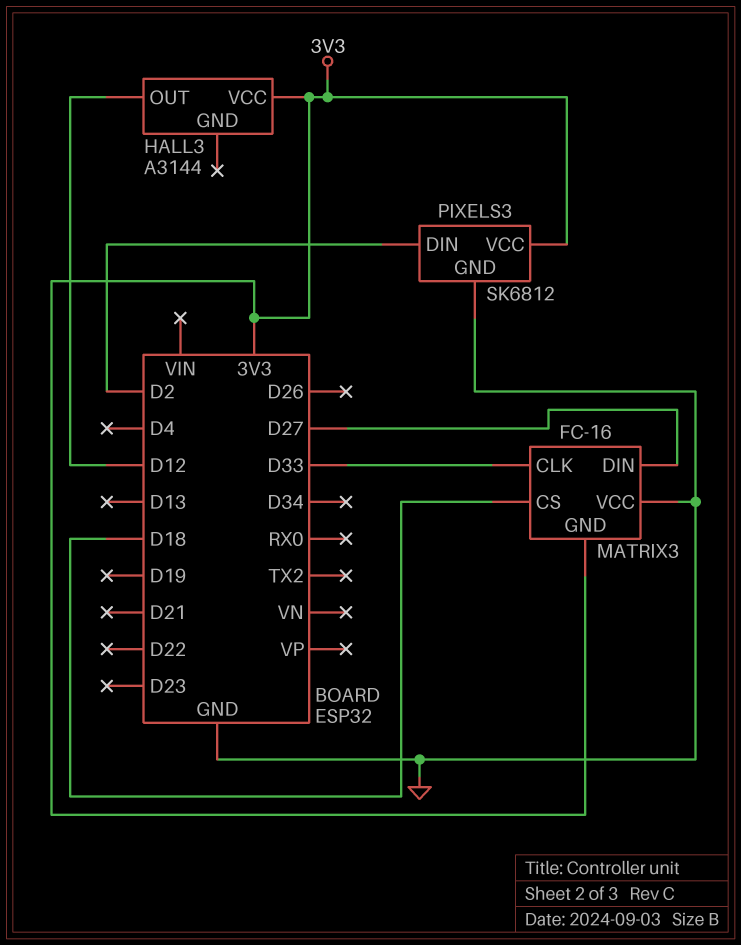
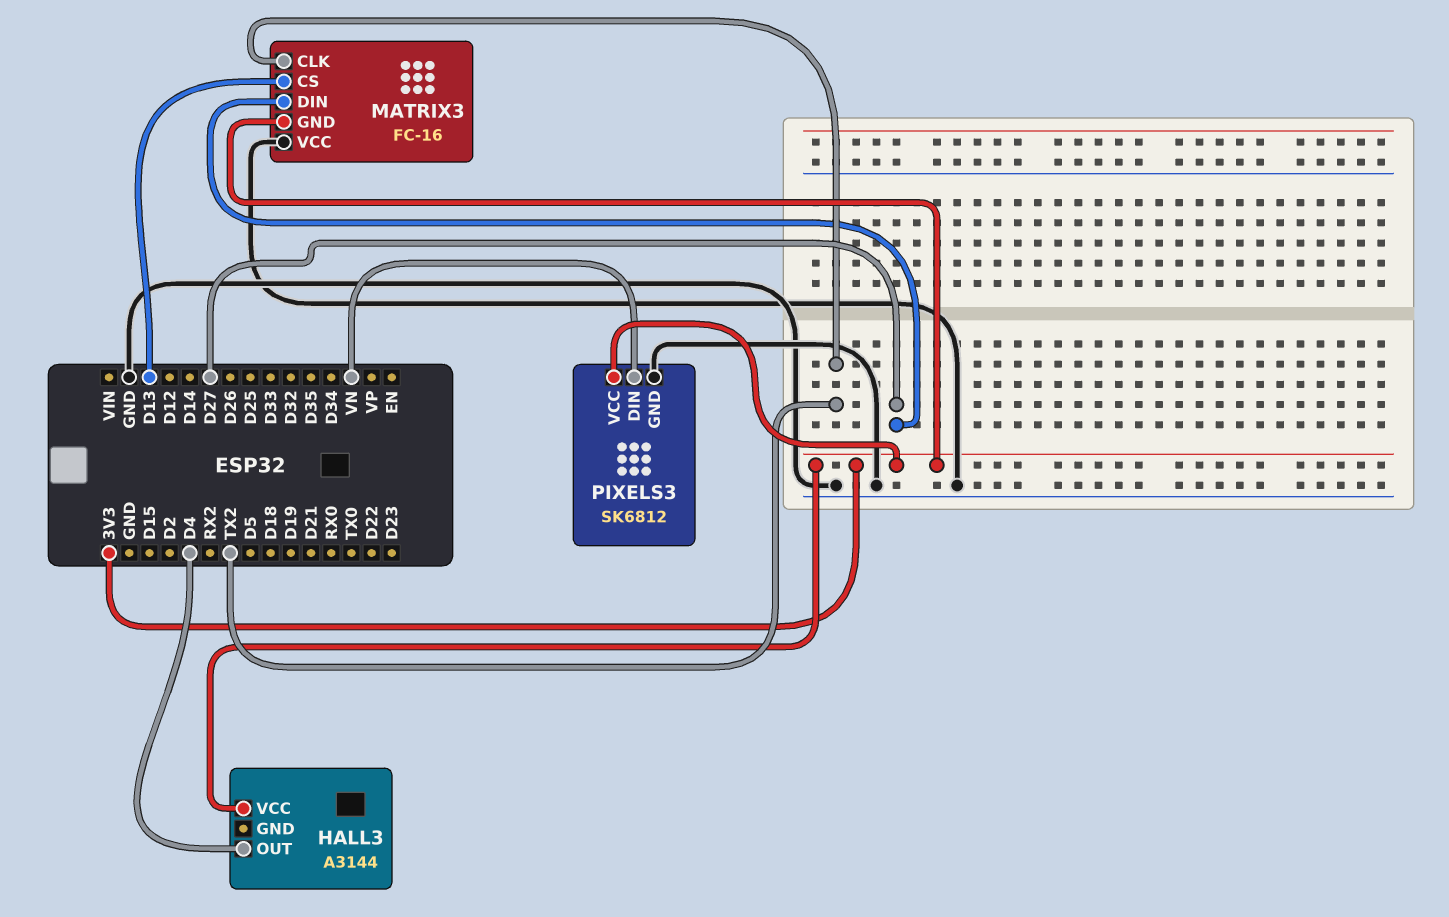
HALL3 pin OUT: D12 -> D4
MATRIX3 pin CLK: D33 -> TX2
MATRIX3 pin CS: D18 -> D13
PIXELS3 pin DIN: D2 -> VN

